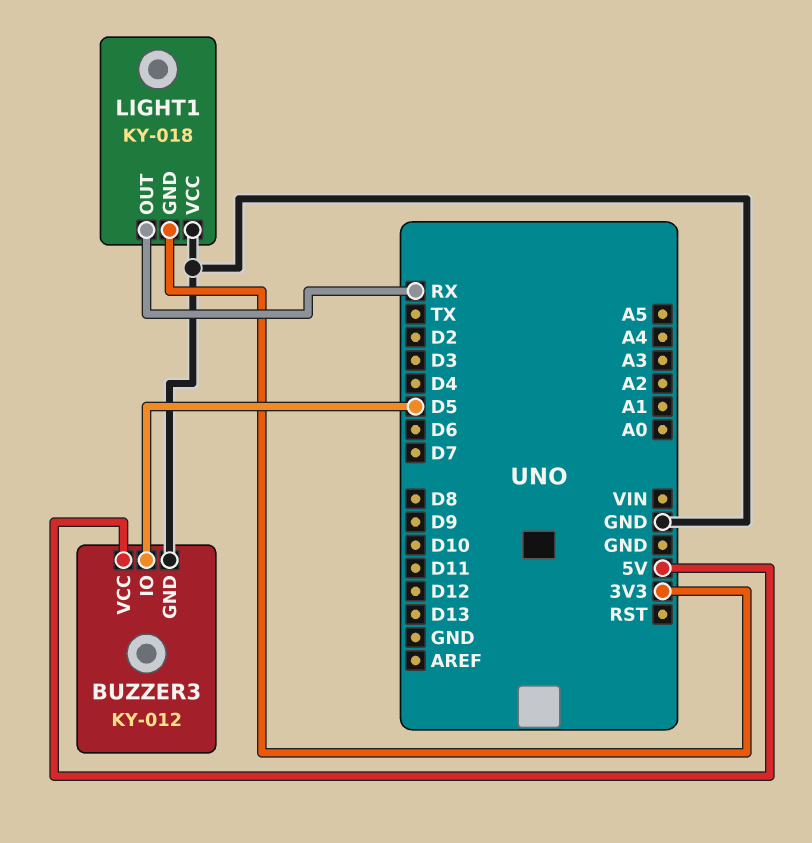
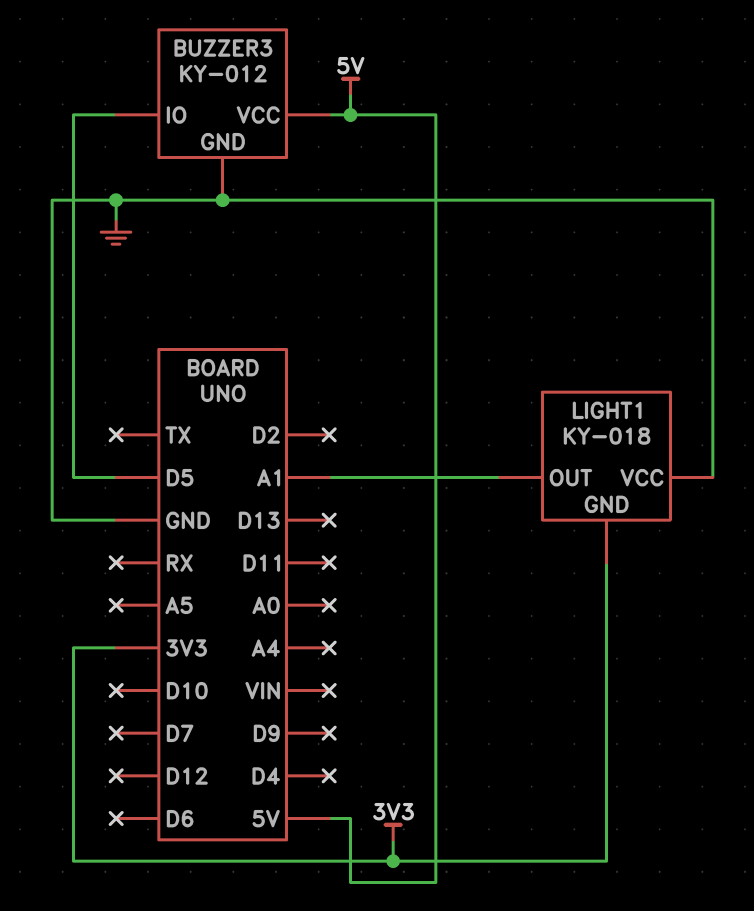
LIGHT1 pin OUT: RX -> A1

